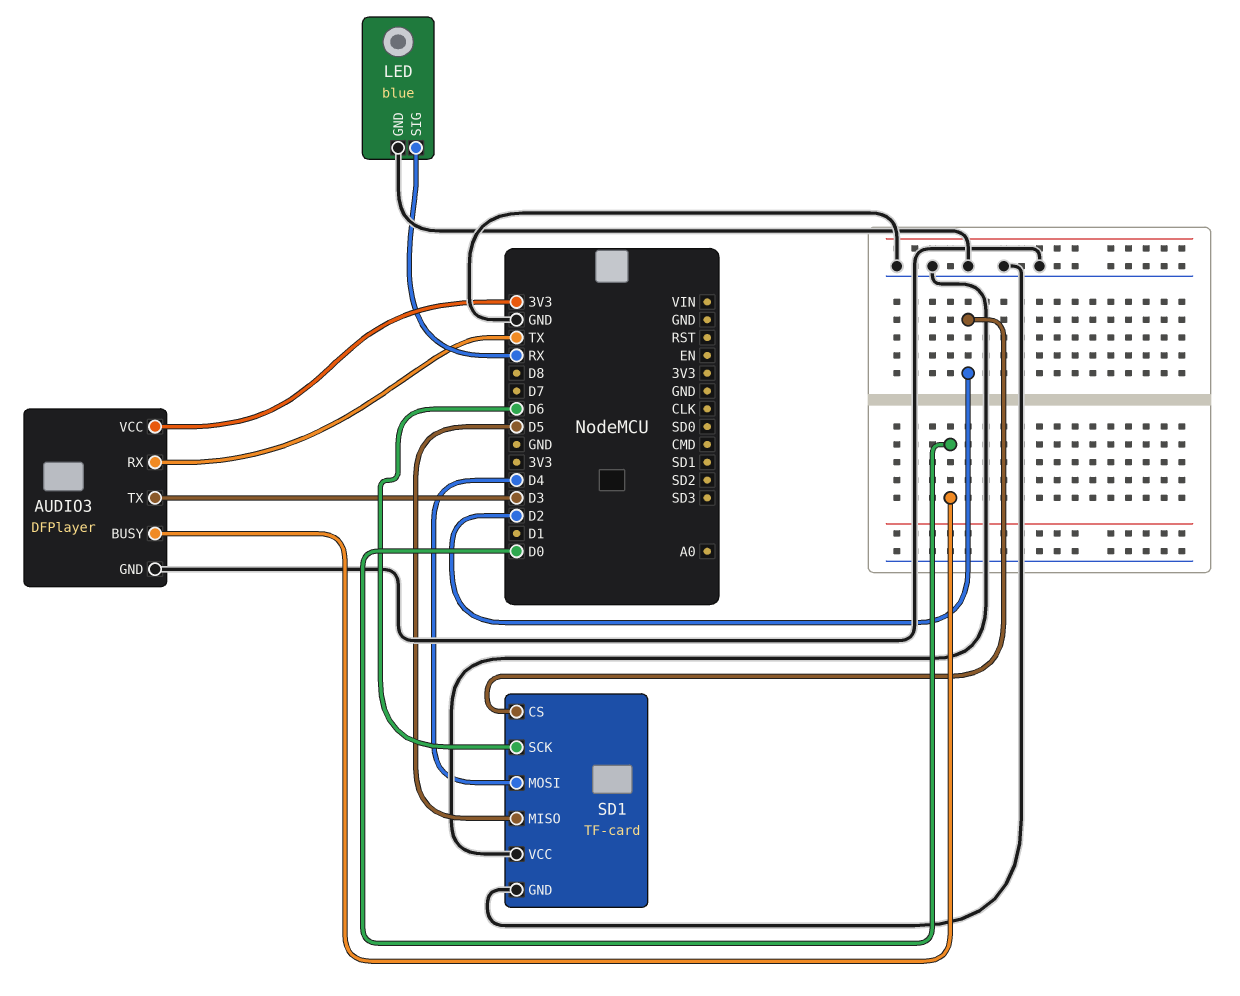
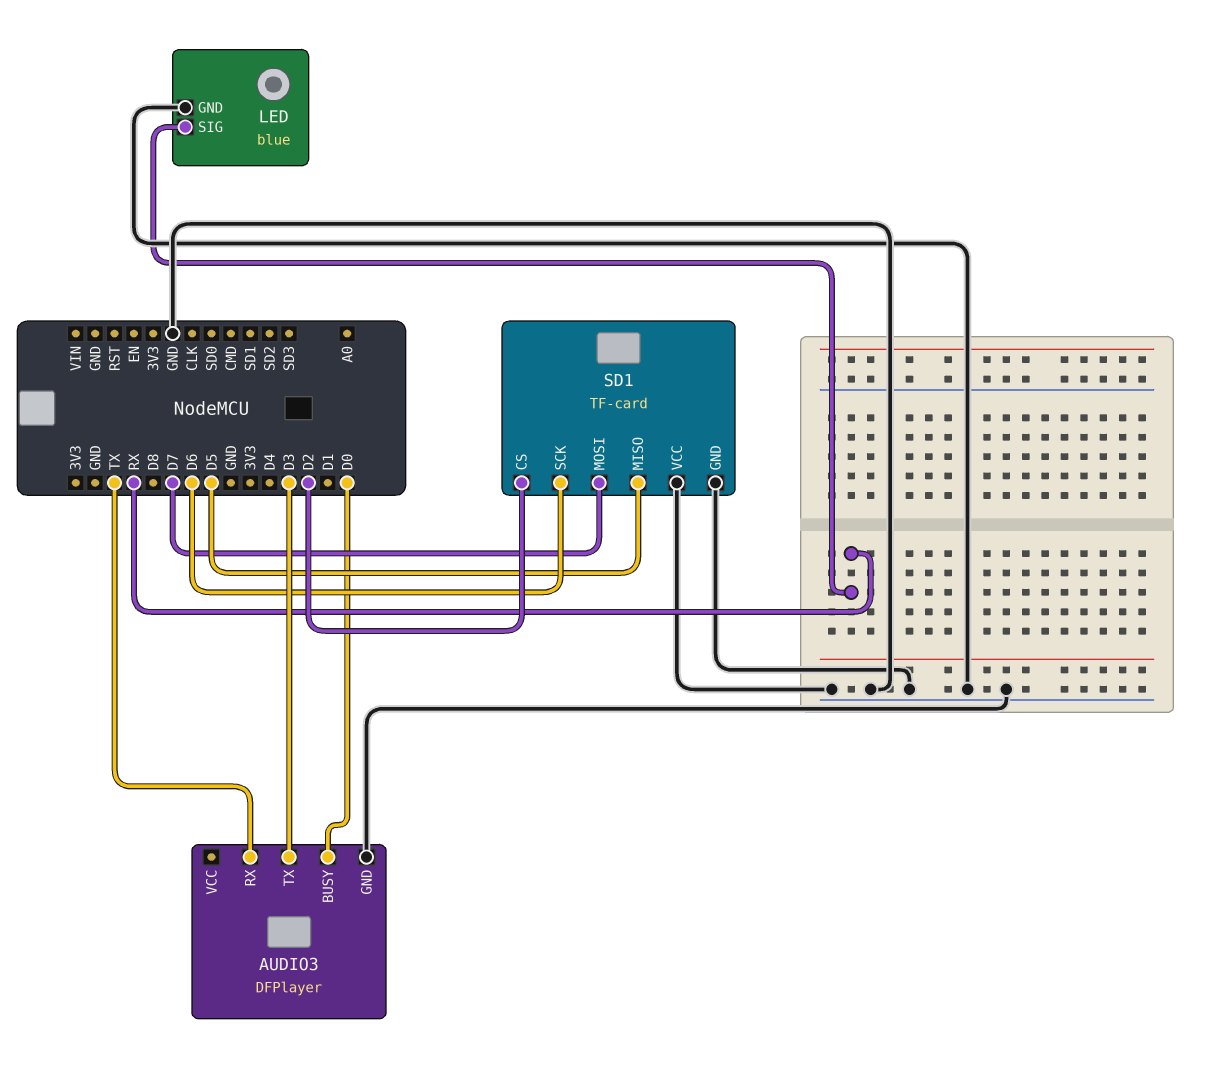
AUDIO3 pin VCC: 3V3 -> none
SD1 pin MOSI: D4 -> D7

